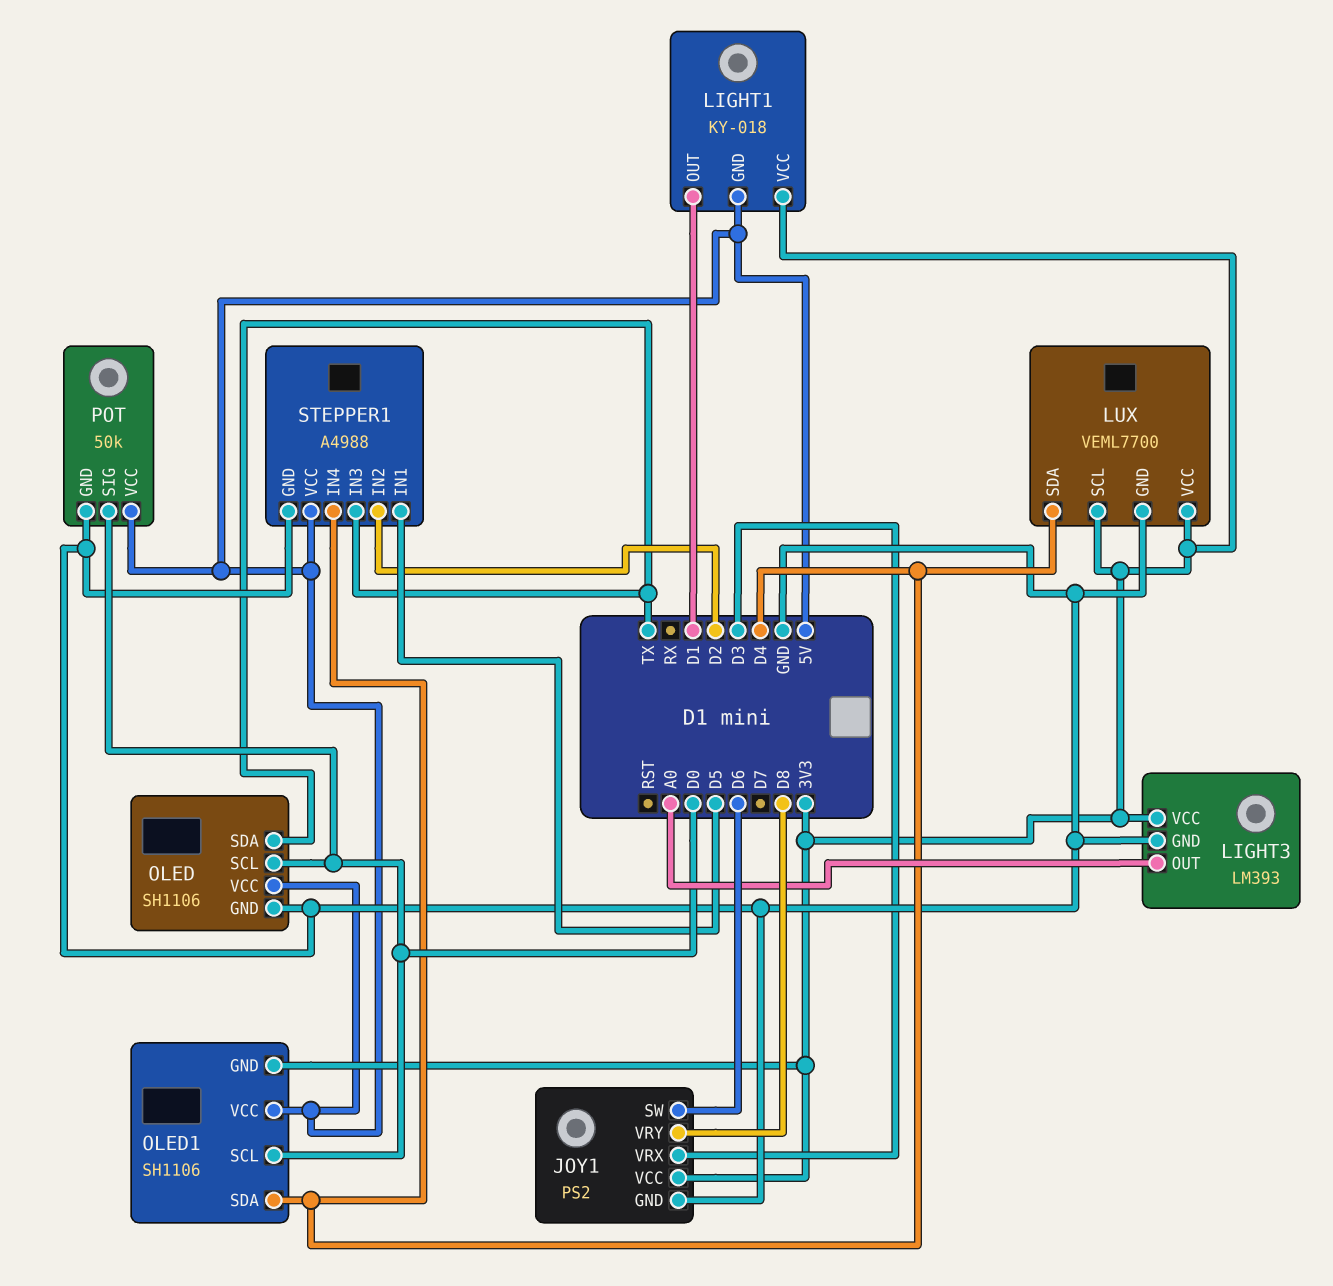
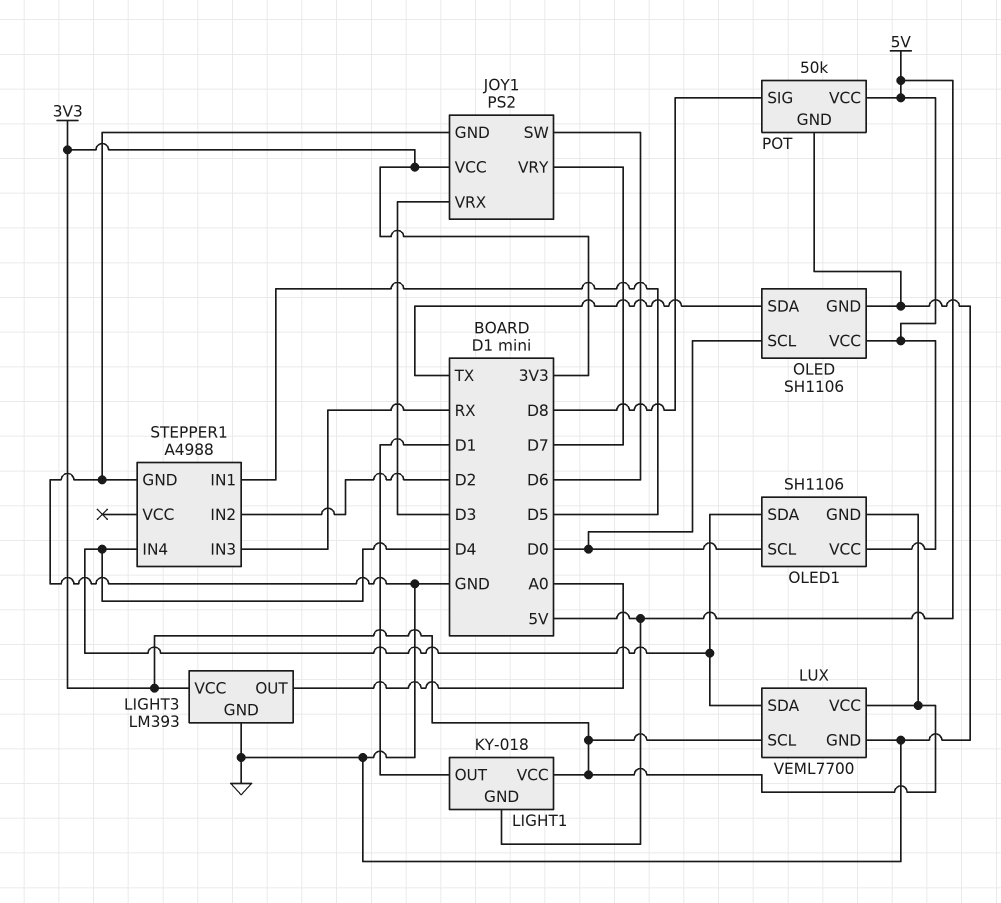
JOY1 pin VRY: D8 -> D7
POT pin SIG: D0 -> D8
STEPPER1 pin IN3: TX -> RX
STEPPER1 pin VCC: 5V -> none

